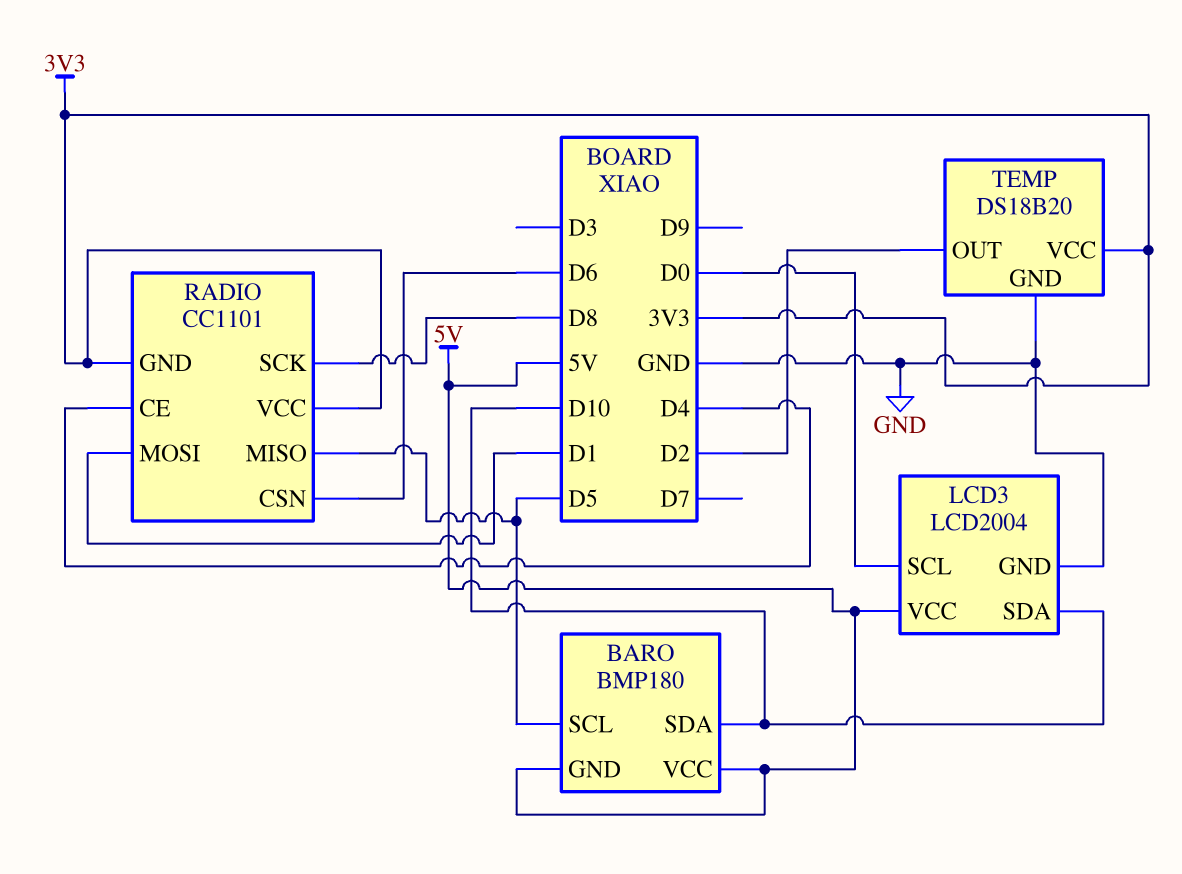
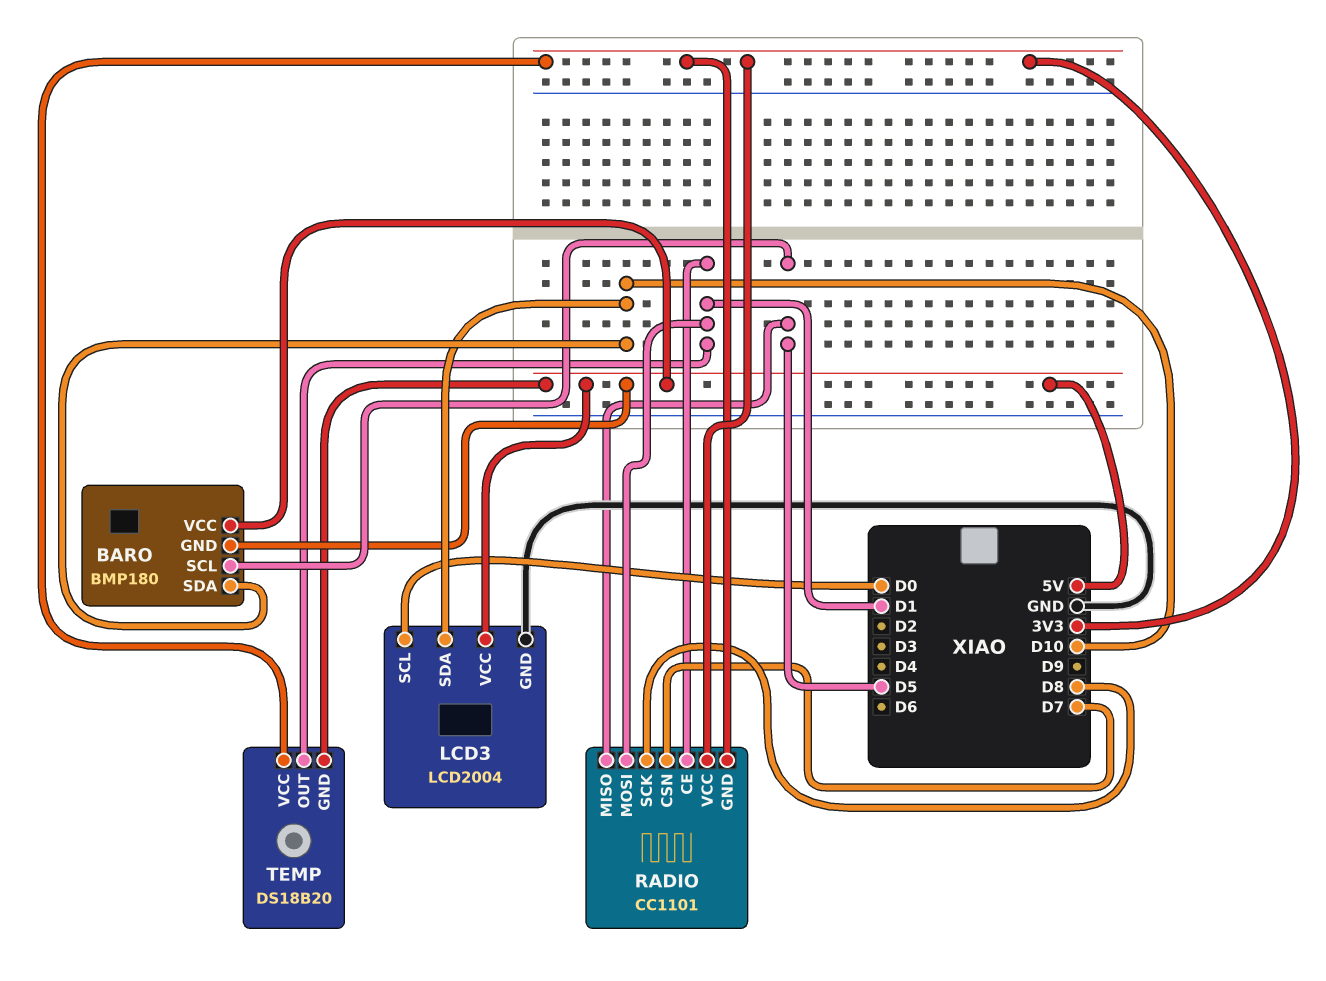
RADIO pin CE: D4 -> D1
RADIO pin CSN: D6 -> D7
TEMP pin GND: GND -> 5V
TEMP pin OUT: D2 -> D1

